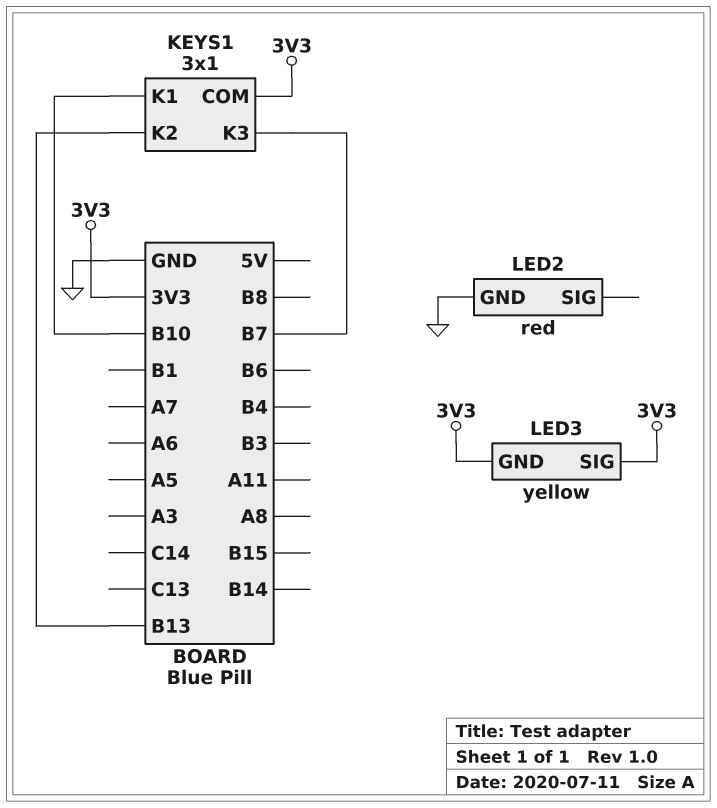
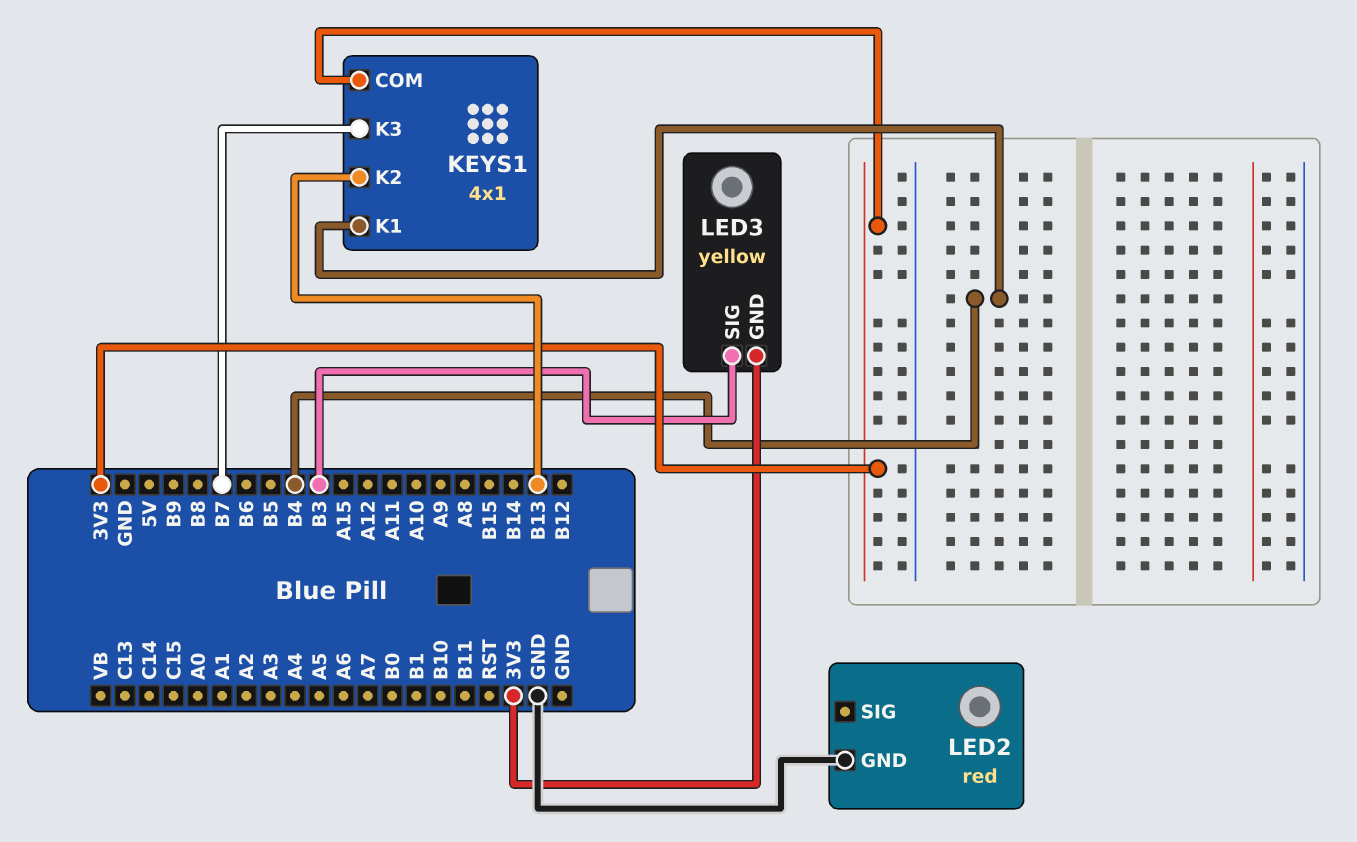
KEYS1: 3x1 -> 4x1
KEYS1 pin K1: B10 -> B4
LED3 pin SIG: 3V3 -> B3

